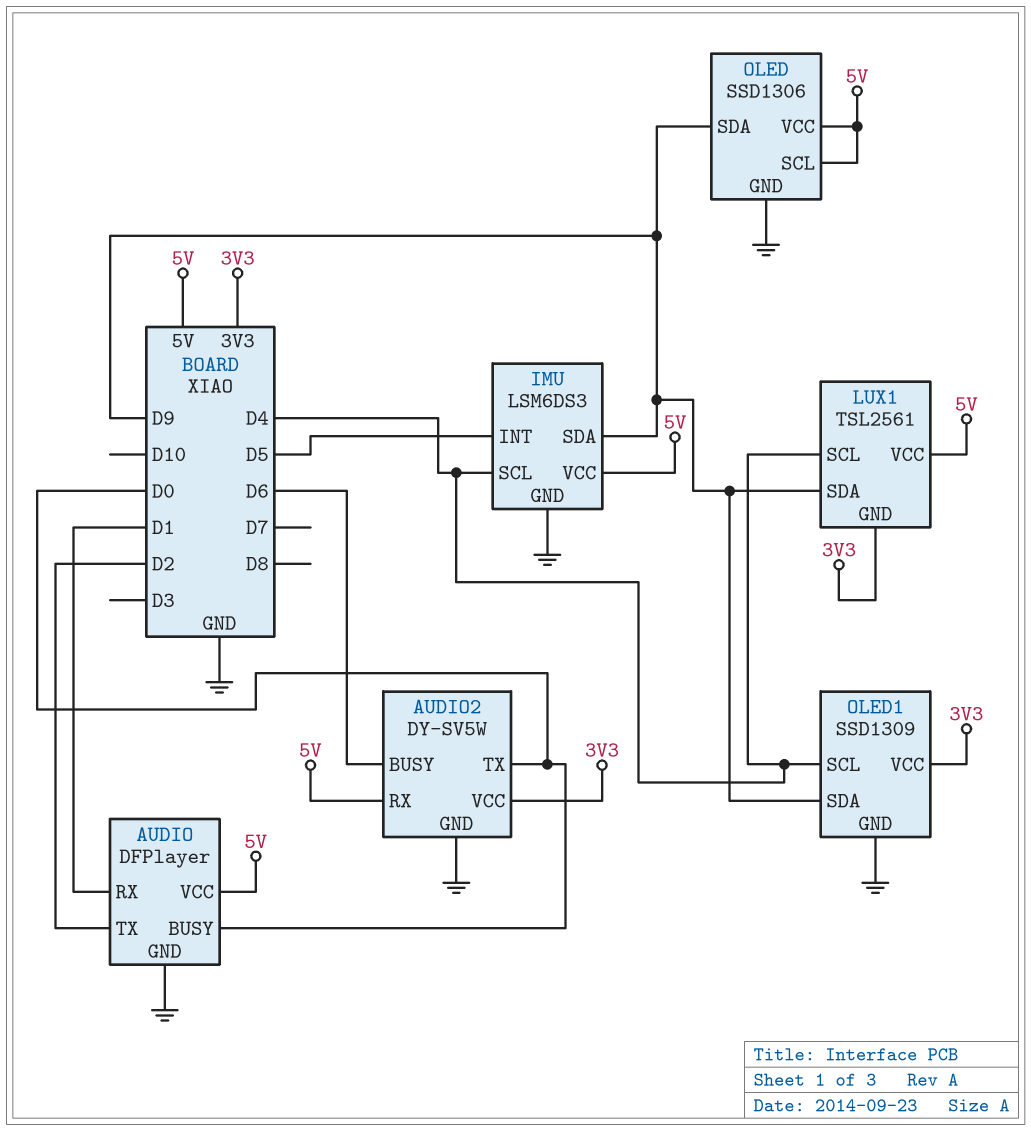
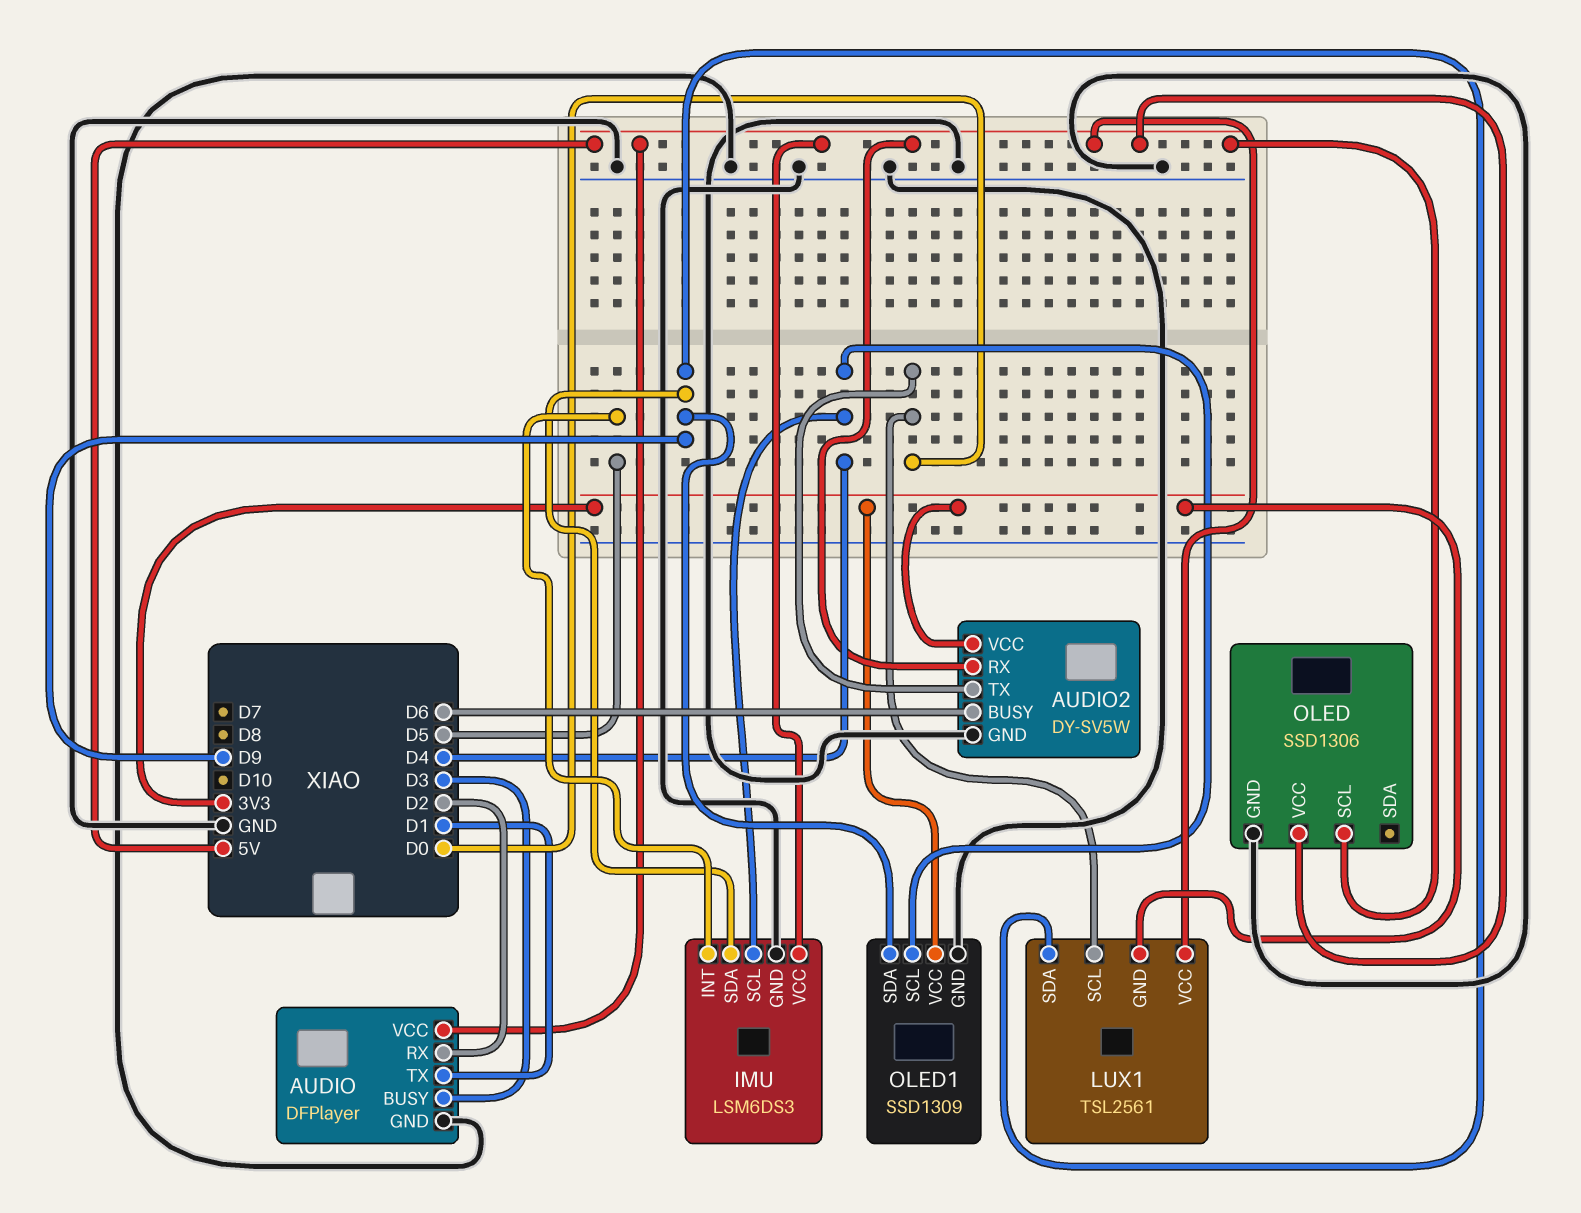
AUDIO pin BUSY: D0 -> D3
AUDIO pin RX: D1 -> D2
AUDIO pin TX: D2 -> D1
LUX1 pin SCL: D4 -> D0
OLED pin SDA: D9 -> none

